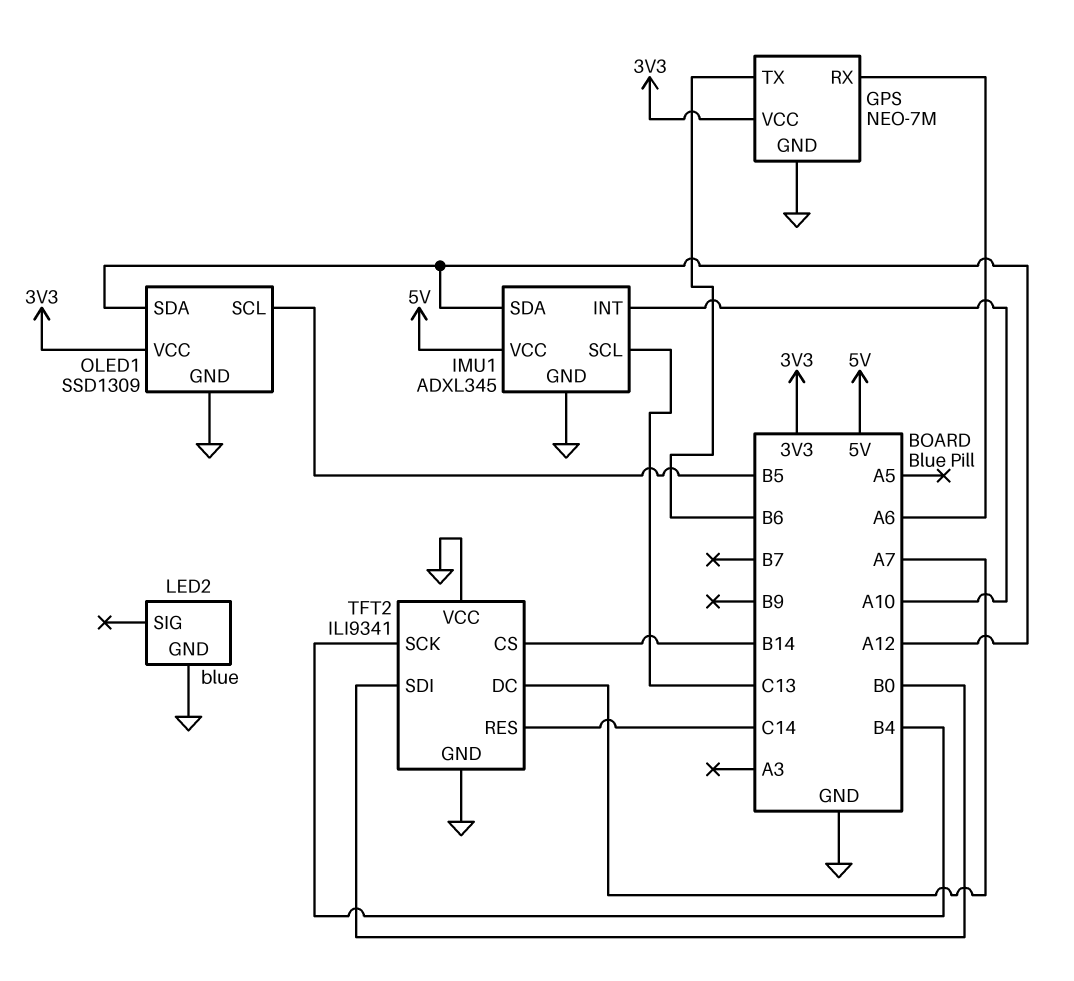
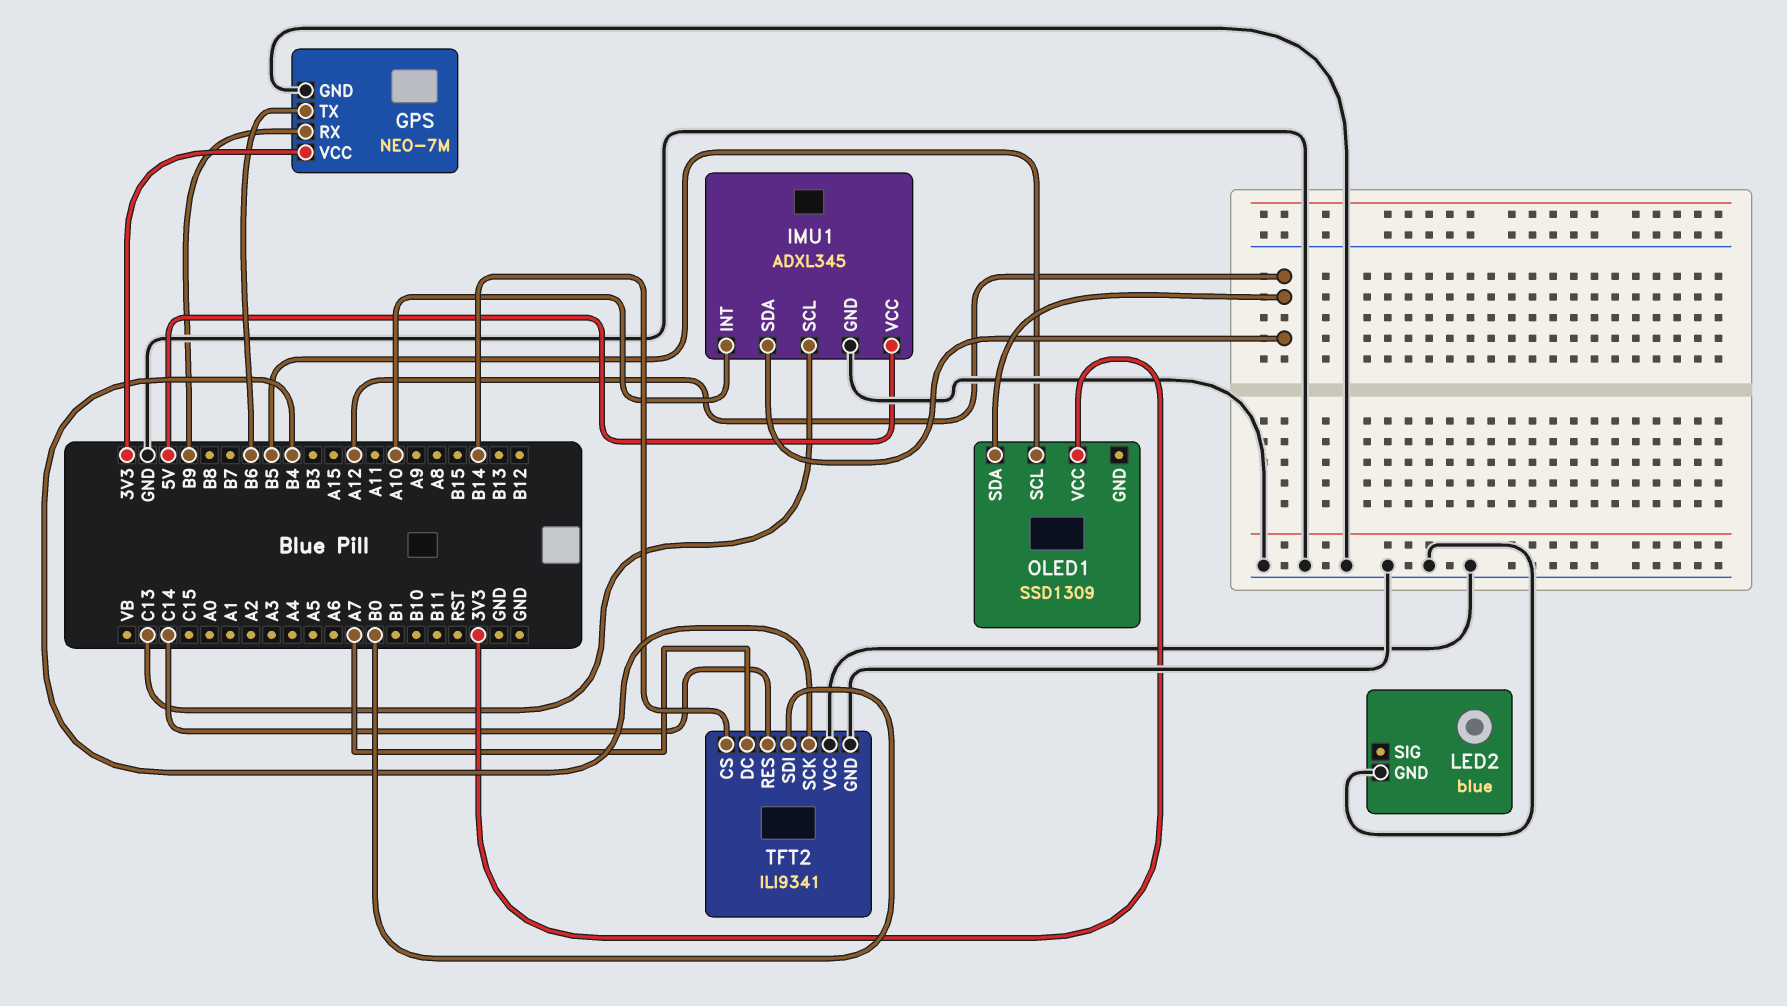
GPS pin RX: A6 -> B9
OLED1 pin GND: GND -> none

